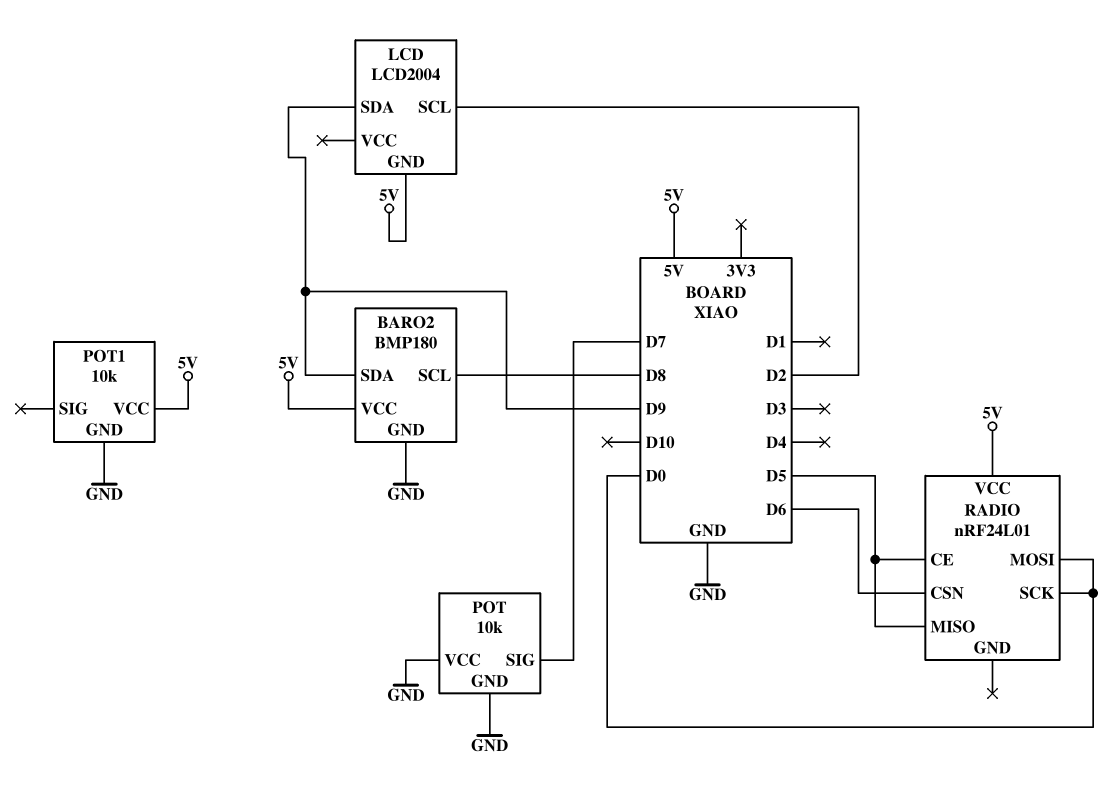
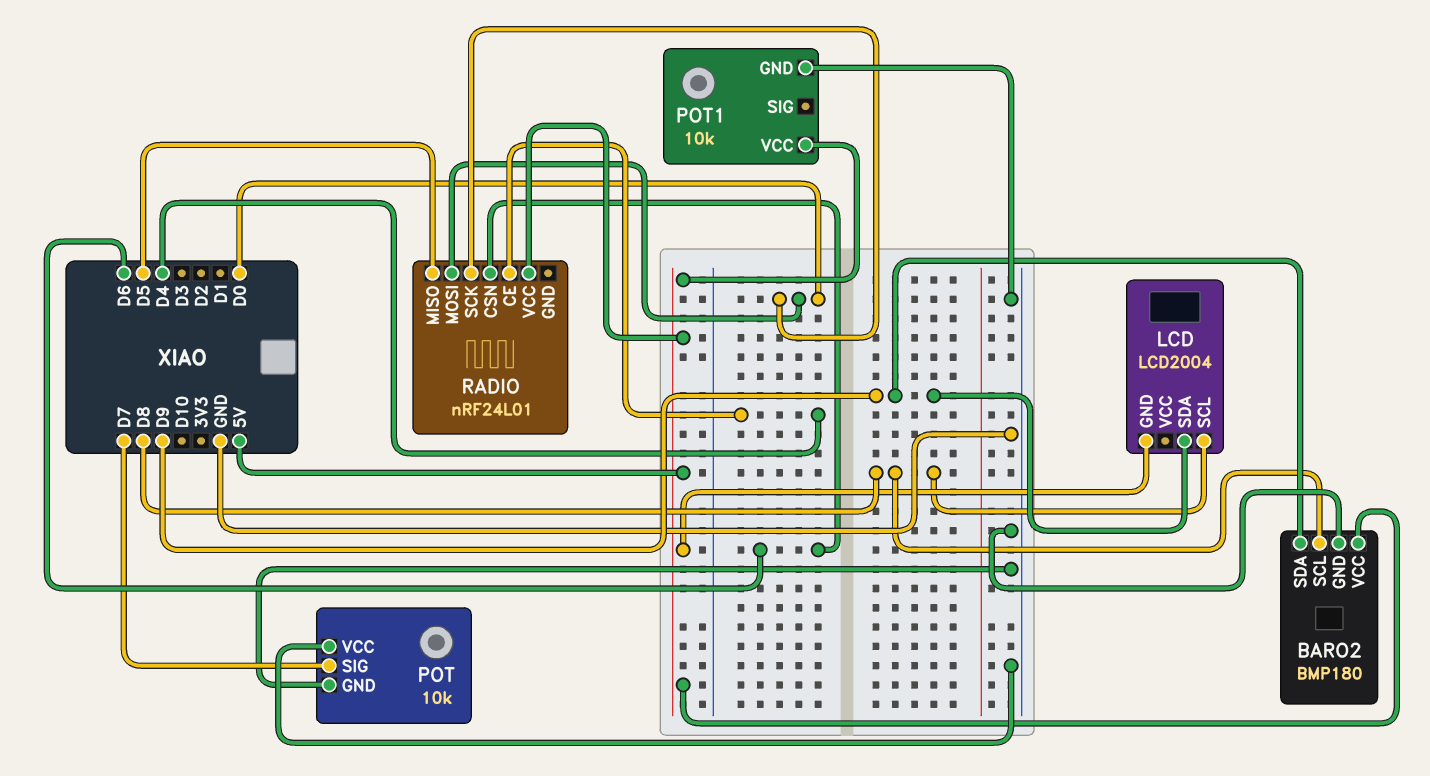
LCD pin SCL: D2 -> D8
RADIO pin CE: D5 -> D4

